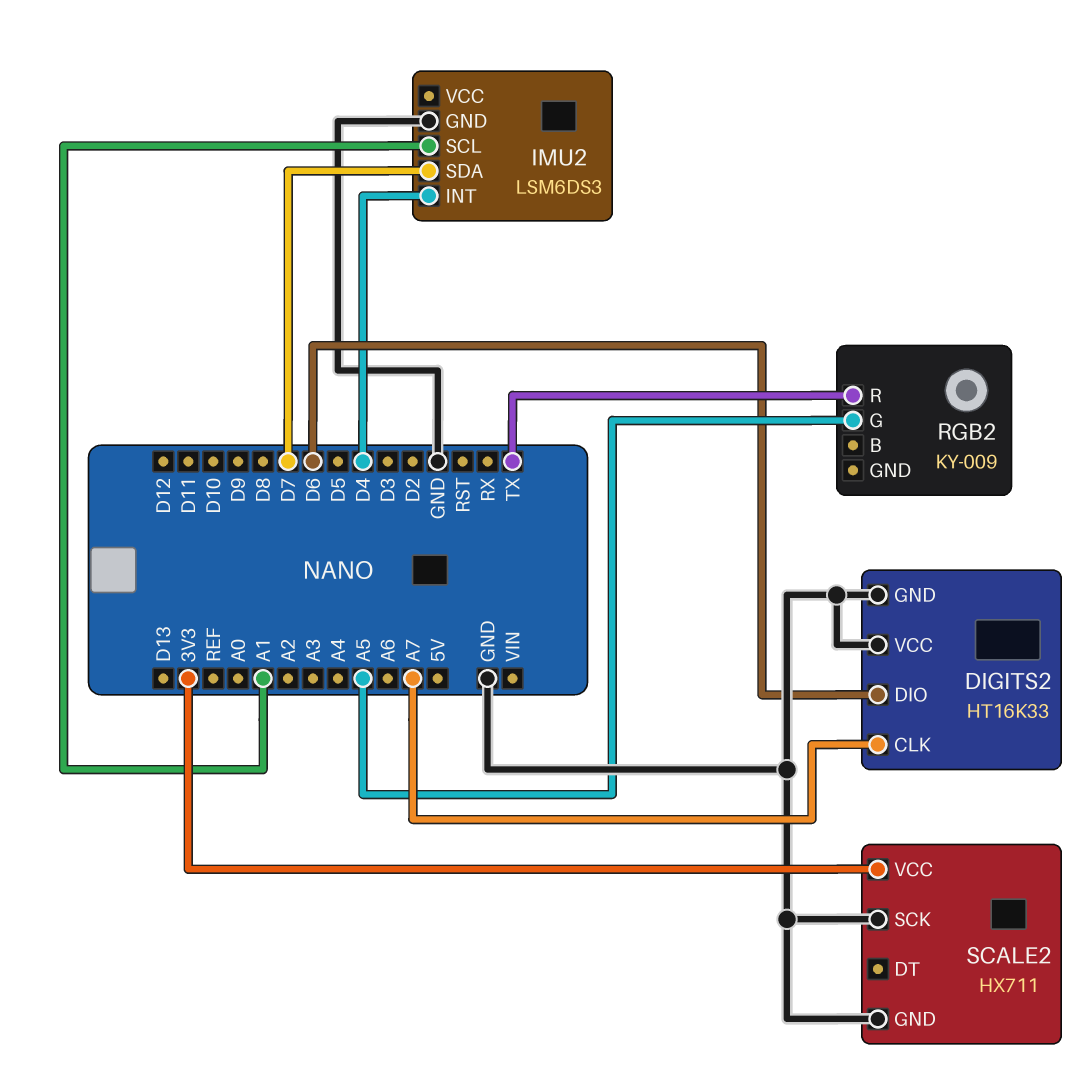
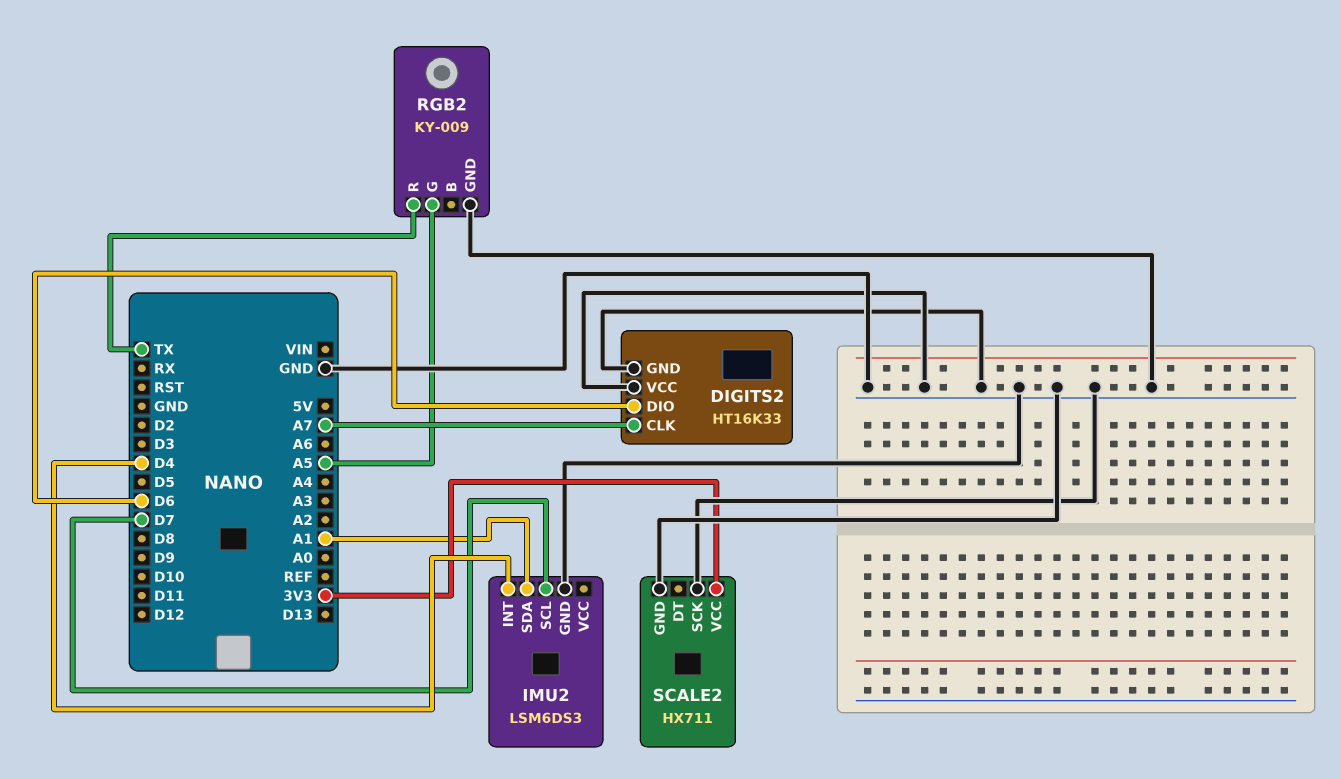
IMU2 pin SCL: A1 -> D7
IMU2 pin SDA: D7 -> A1
RGB2 pin GND: none -> GND

